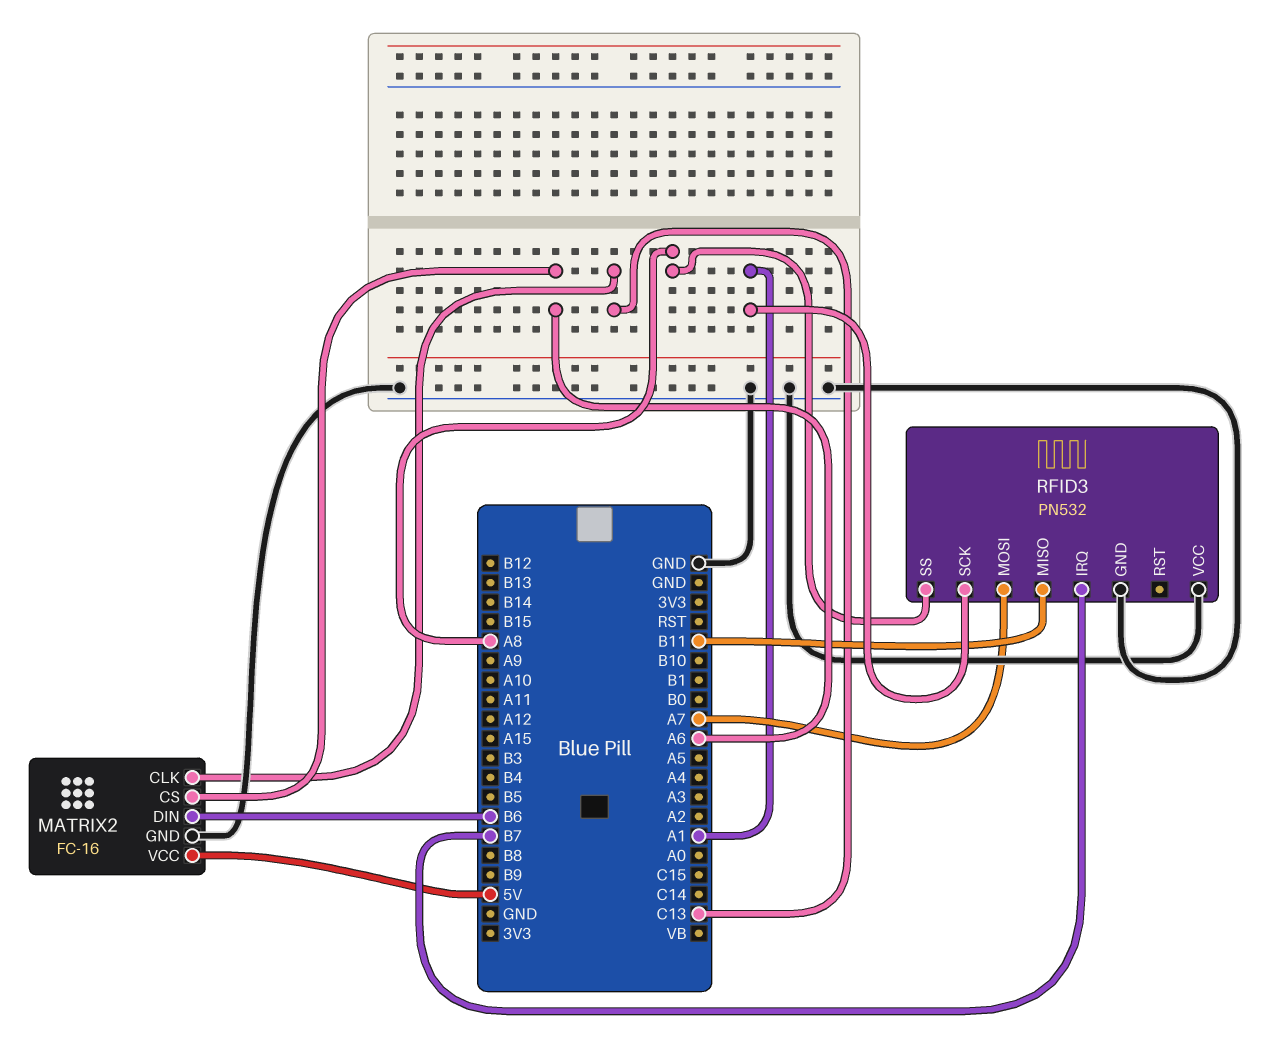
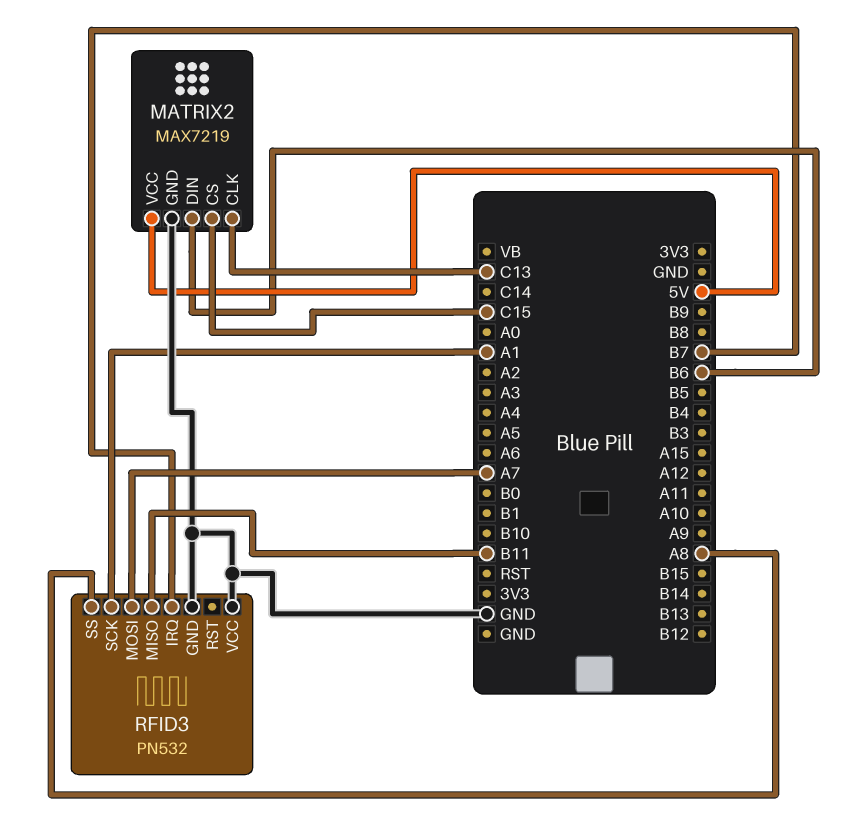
MATRIX2: FC-16 -> MAX7219
MATRIX2 pin CS: A6 -> C15

